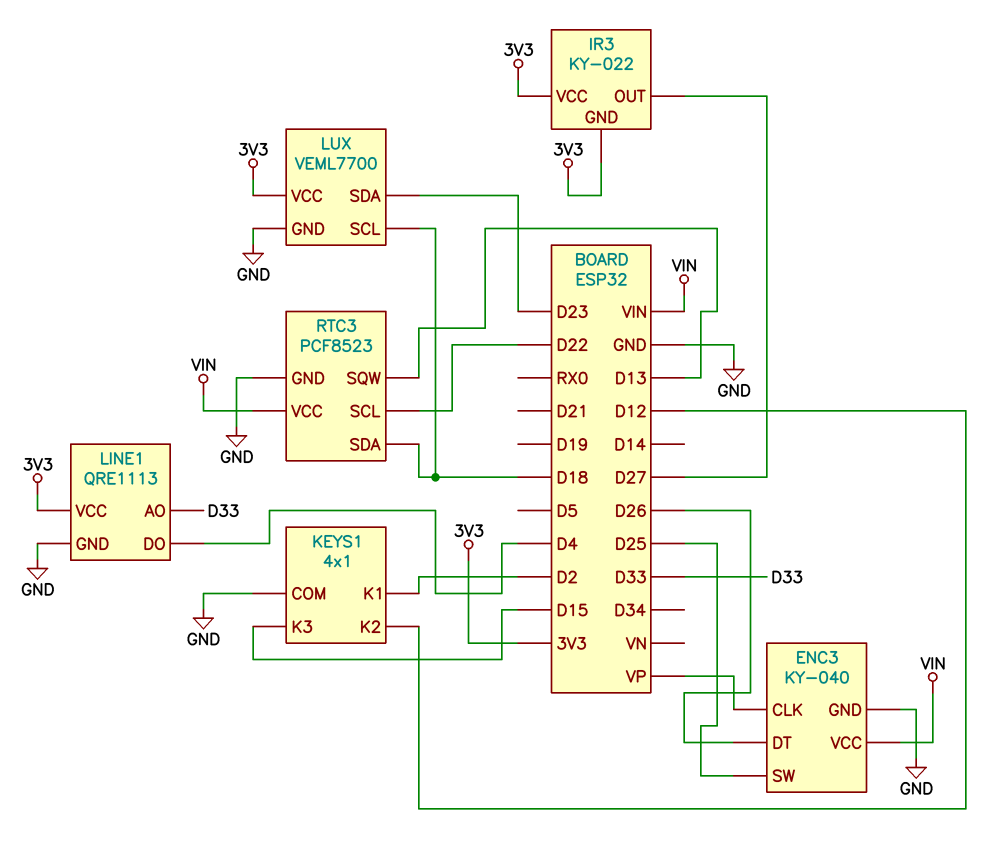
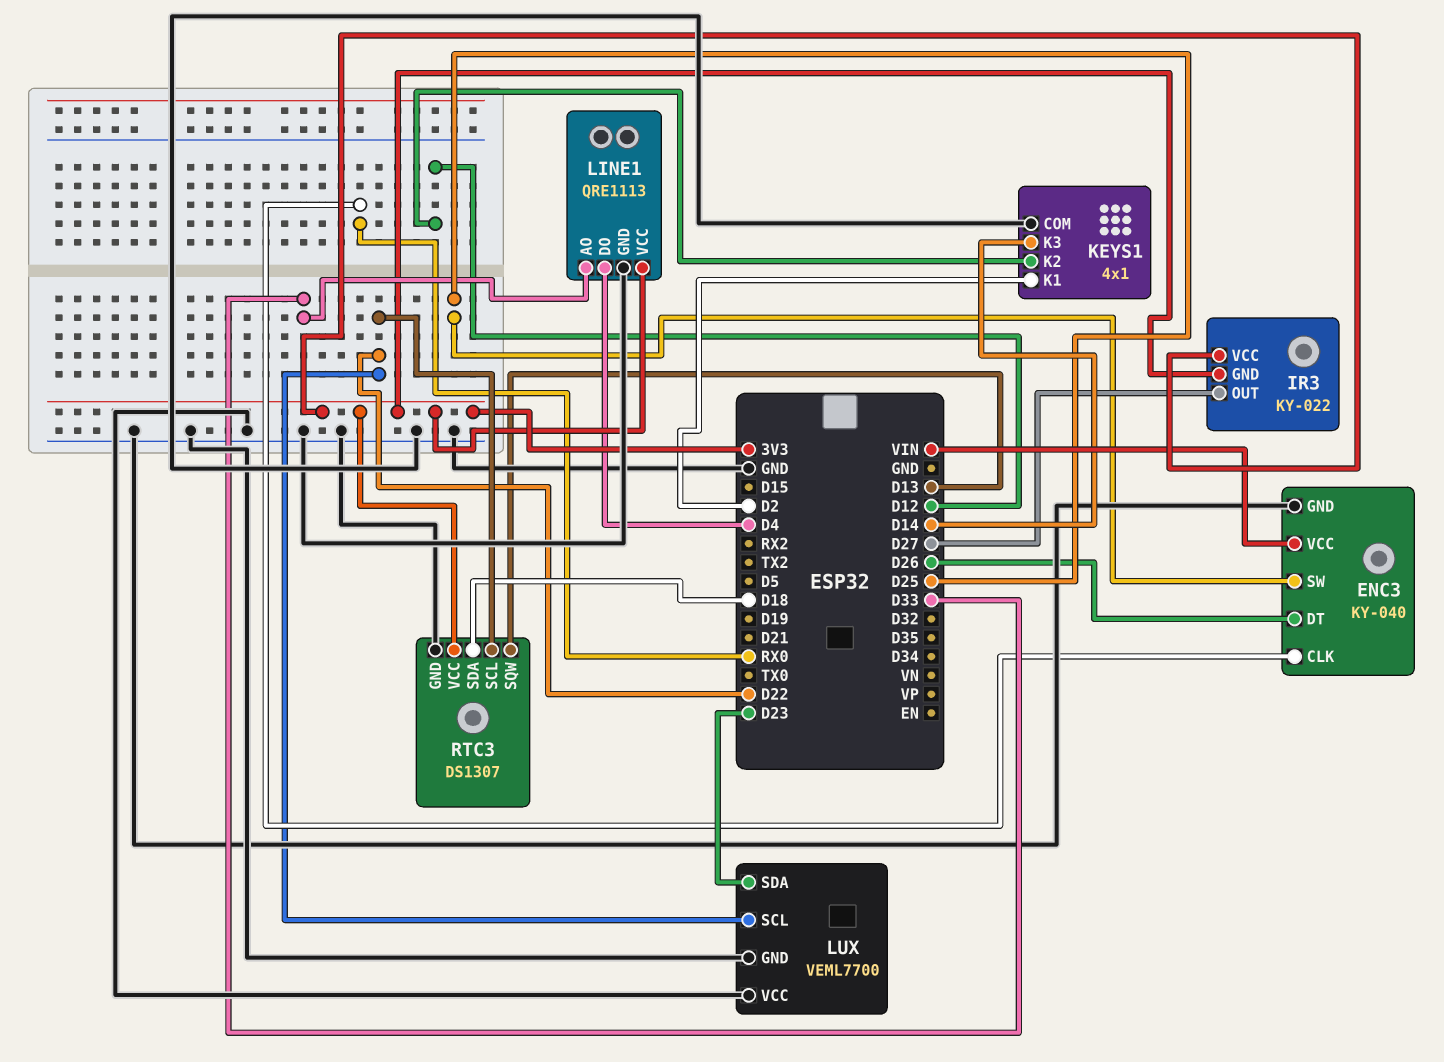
ENC3 pin CLK: VP -> RX0
KEYS1 pin K3: D15 -> D14
LUX pin SCL: D18 -> D22
LUX pin VCC: 3V3 -> GND
RTC3: PCF8523 -> DS1307
RTC3 pin VCC: VIN -> 3V3

